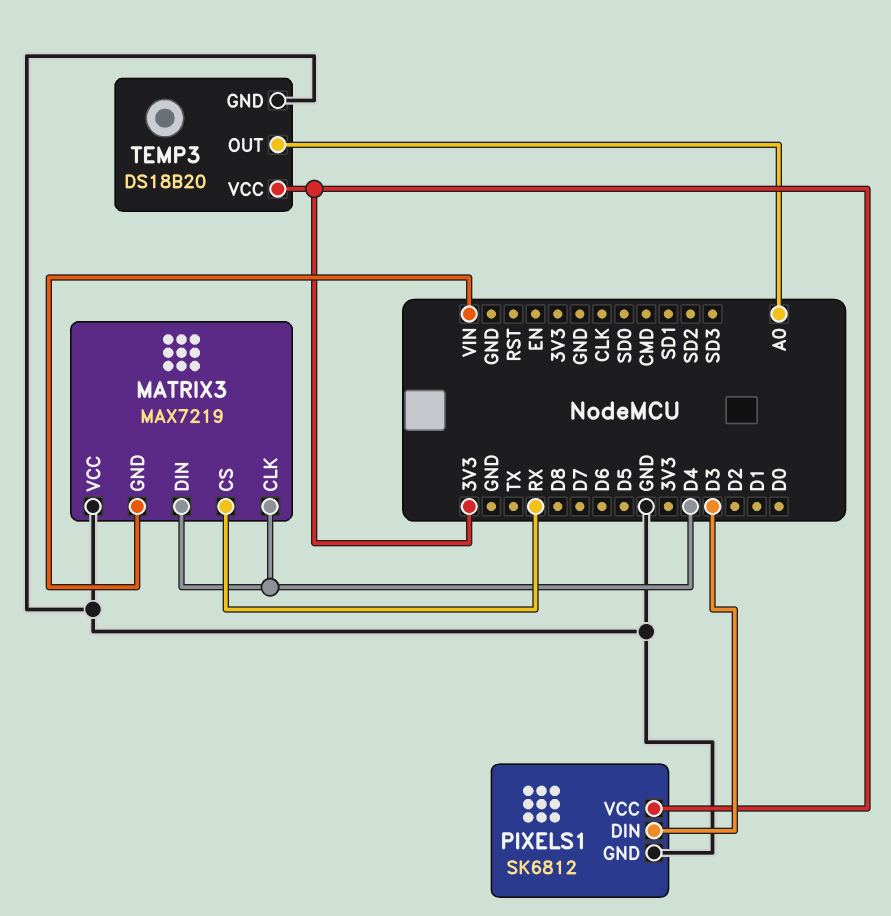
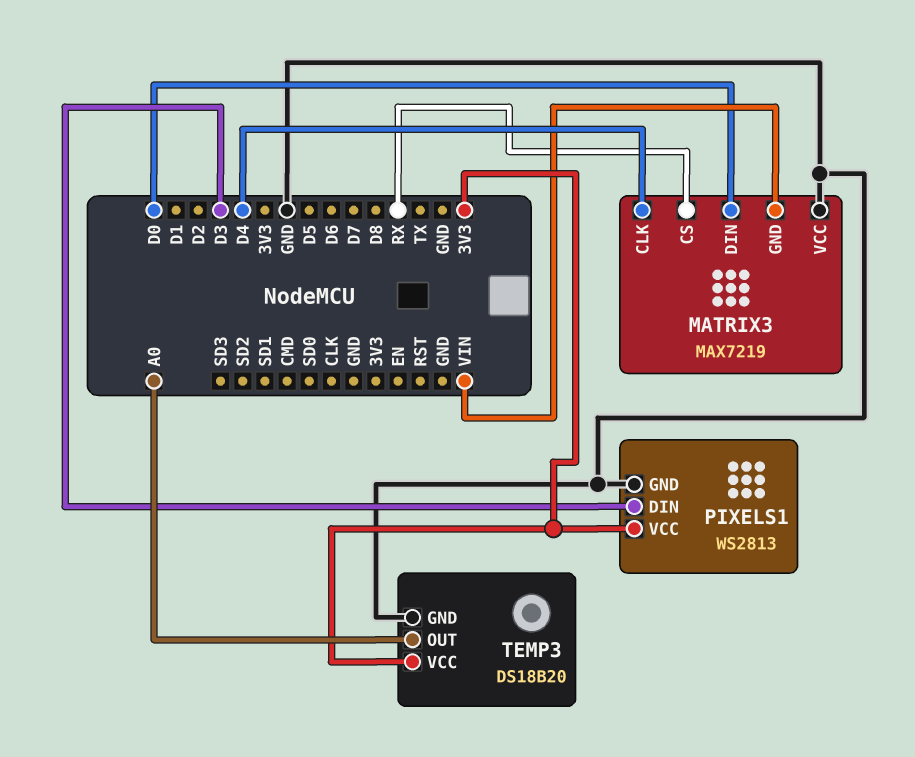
MATRIX3 pin DIN: D4 -> D0
PIXELS1: SK6812 -> WS2813

